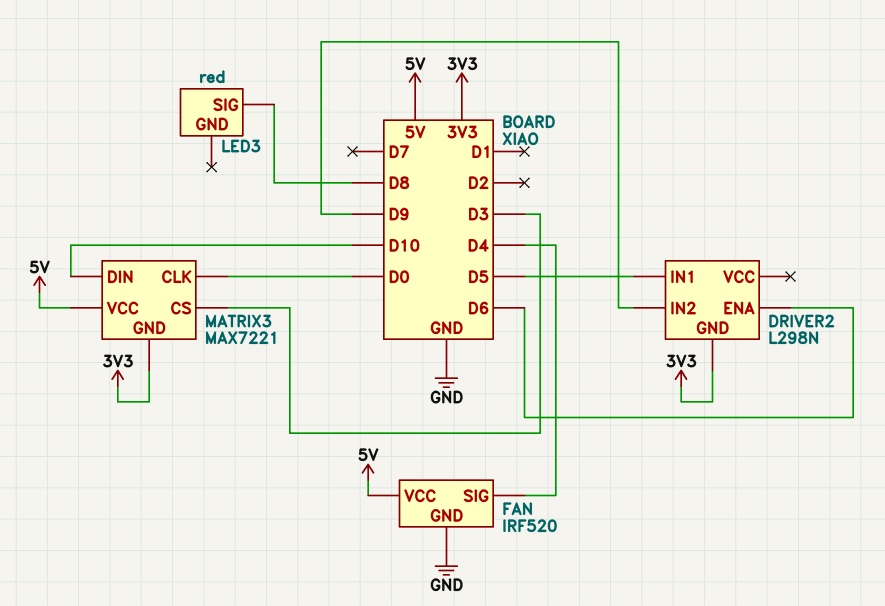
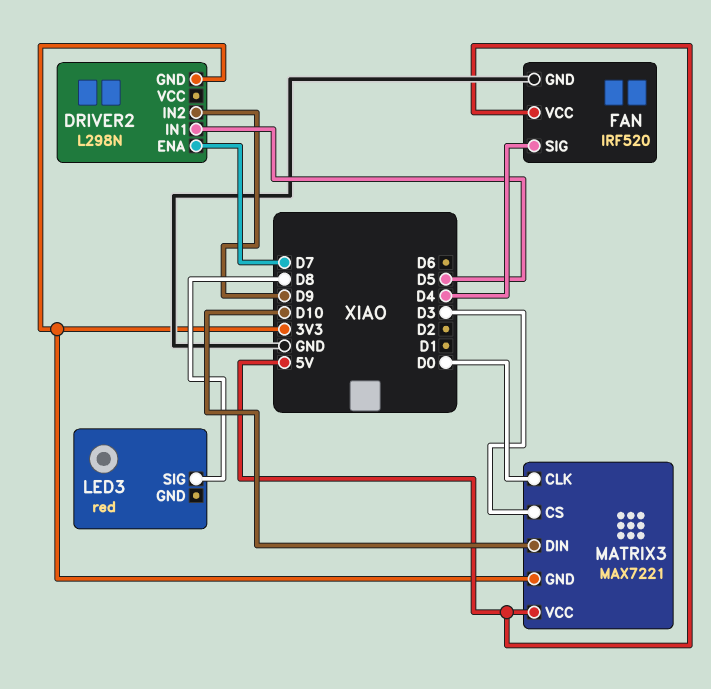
DRIVER2 pin ENA: D6 -> D7

